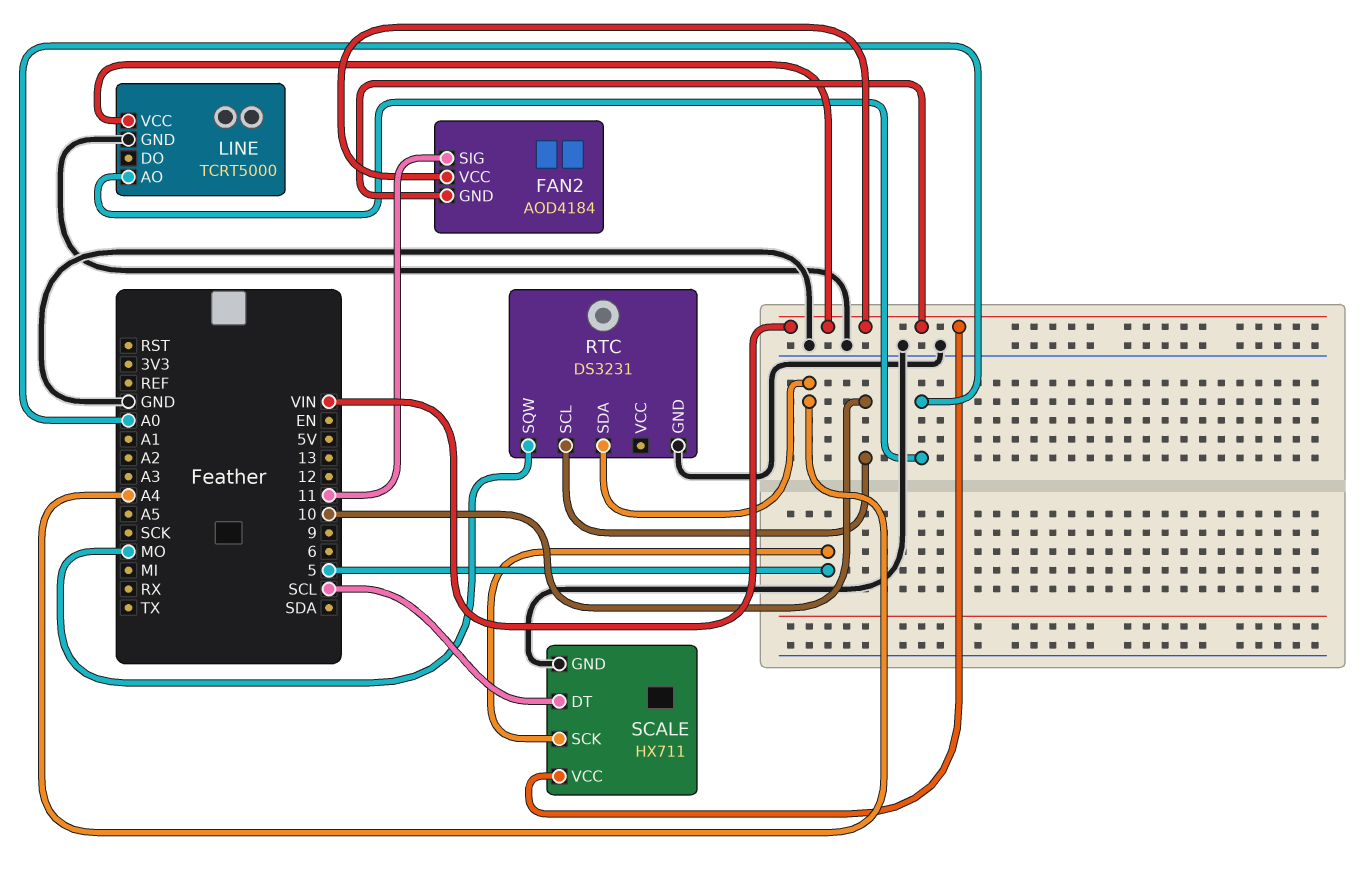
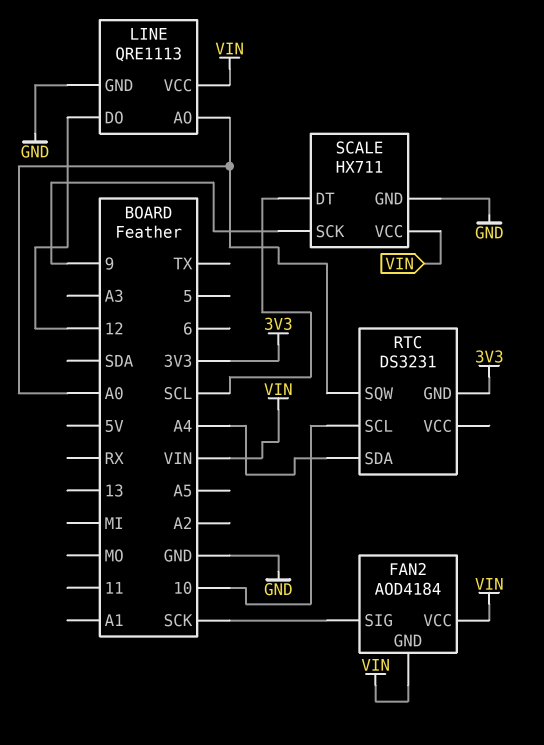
FAN2 pin SIG: 11 -> SCK
LINE: TCRT5000 -> QRE1113
LINE pin DO: none -> 12
RTC pin GND: GND -> 3V3
RTC pin SQW: MO -> A0
SCALE pin SCK: 5 -> 9

